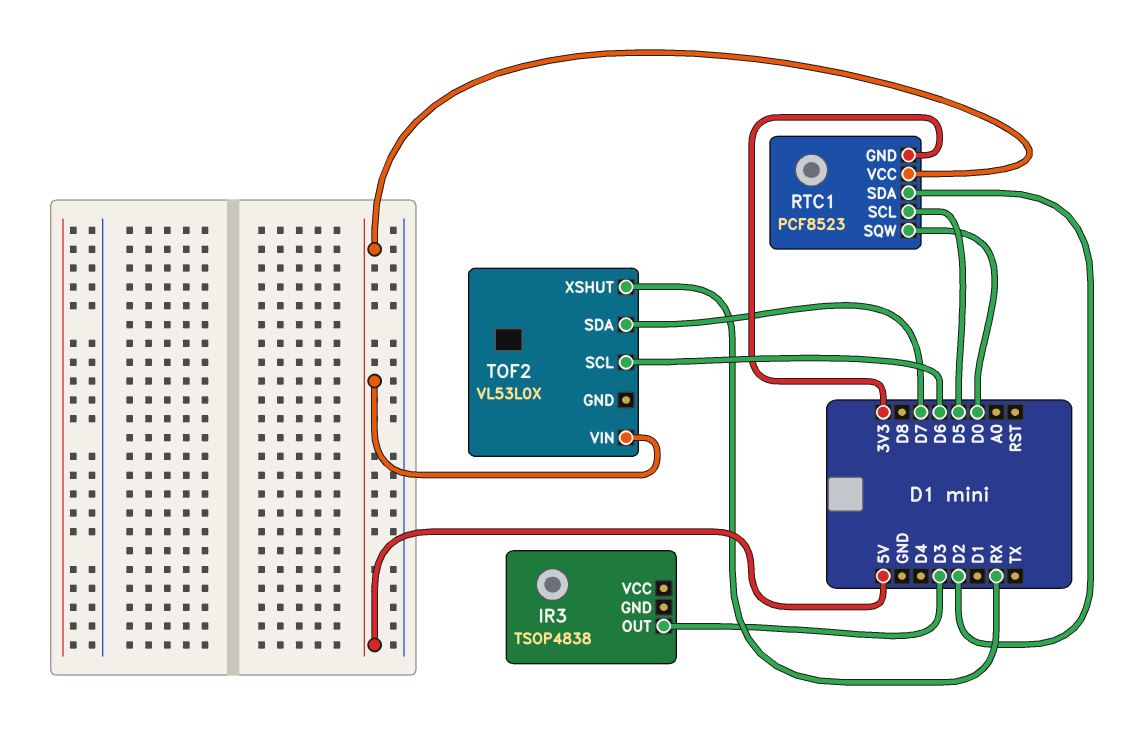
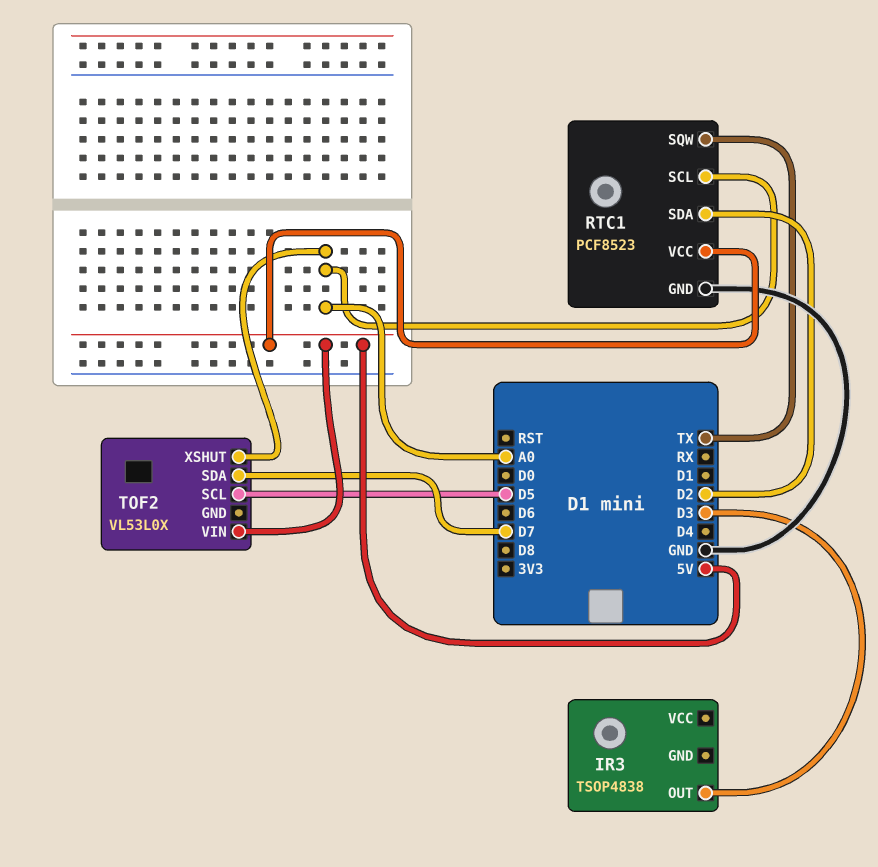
RTC1 pin GND: 3V3 -> GND
RTC1 pin SCL: D5 -> A0
RTC1 pin SQW: D0 -> TX
TOF2 pin SCL: D6 -> D5
TOF2 pin XSHUT: RX -> A0

